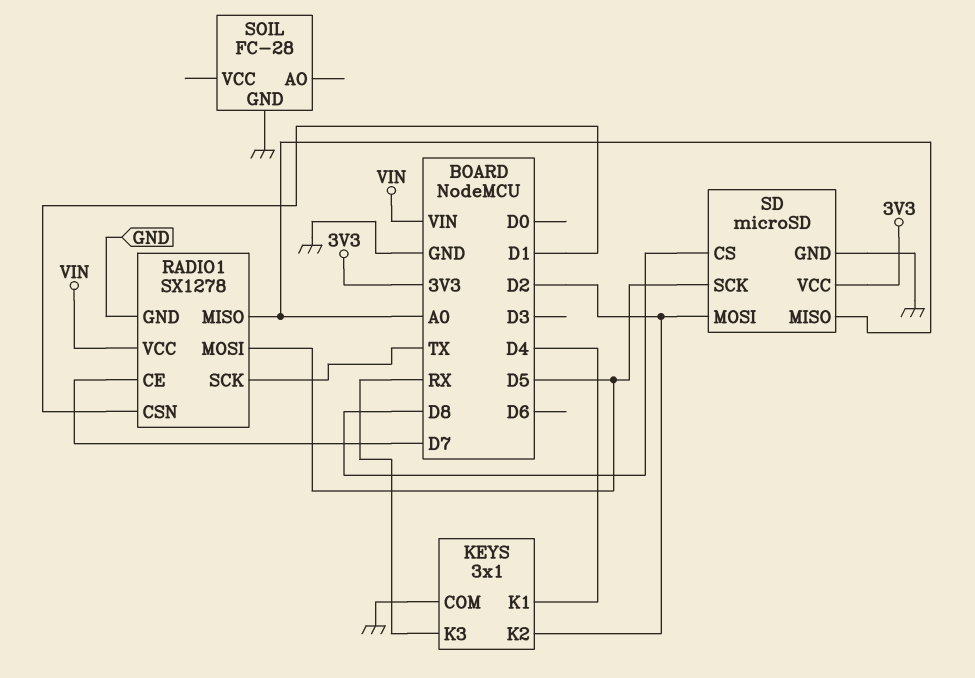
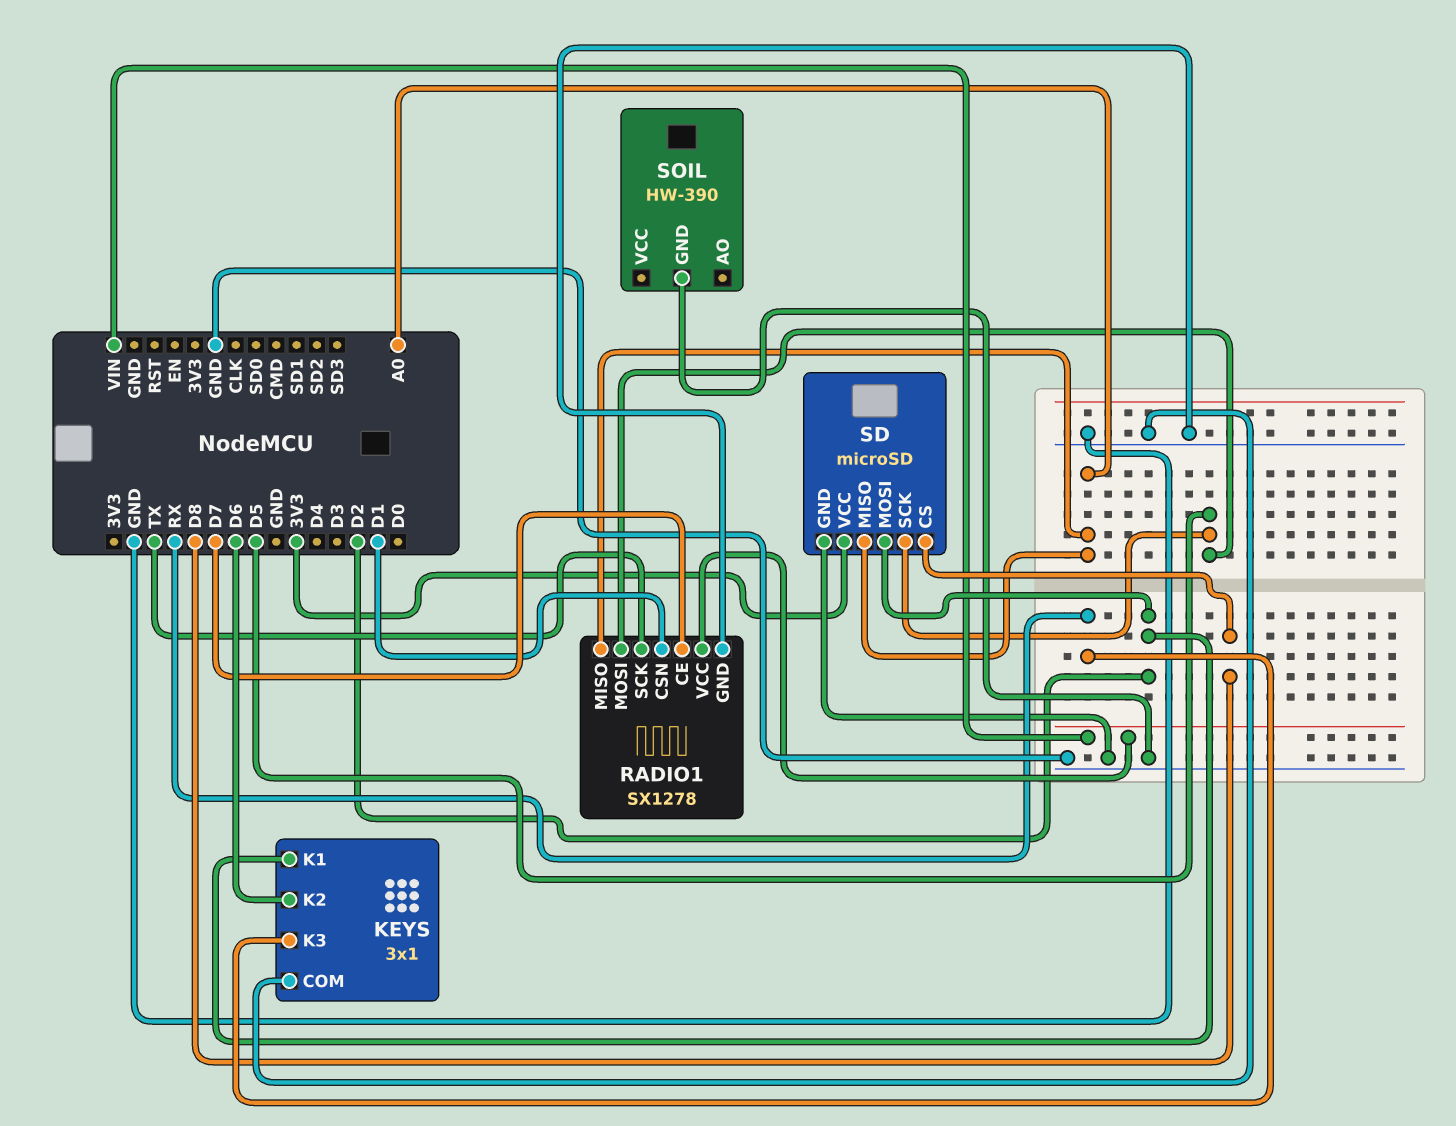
KEYS pin K1: D4 -> D2
KEYS pin K2: D2 -> D6
SOIL: FC-28 -> HW-390

